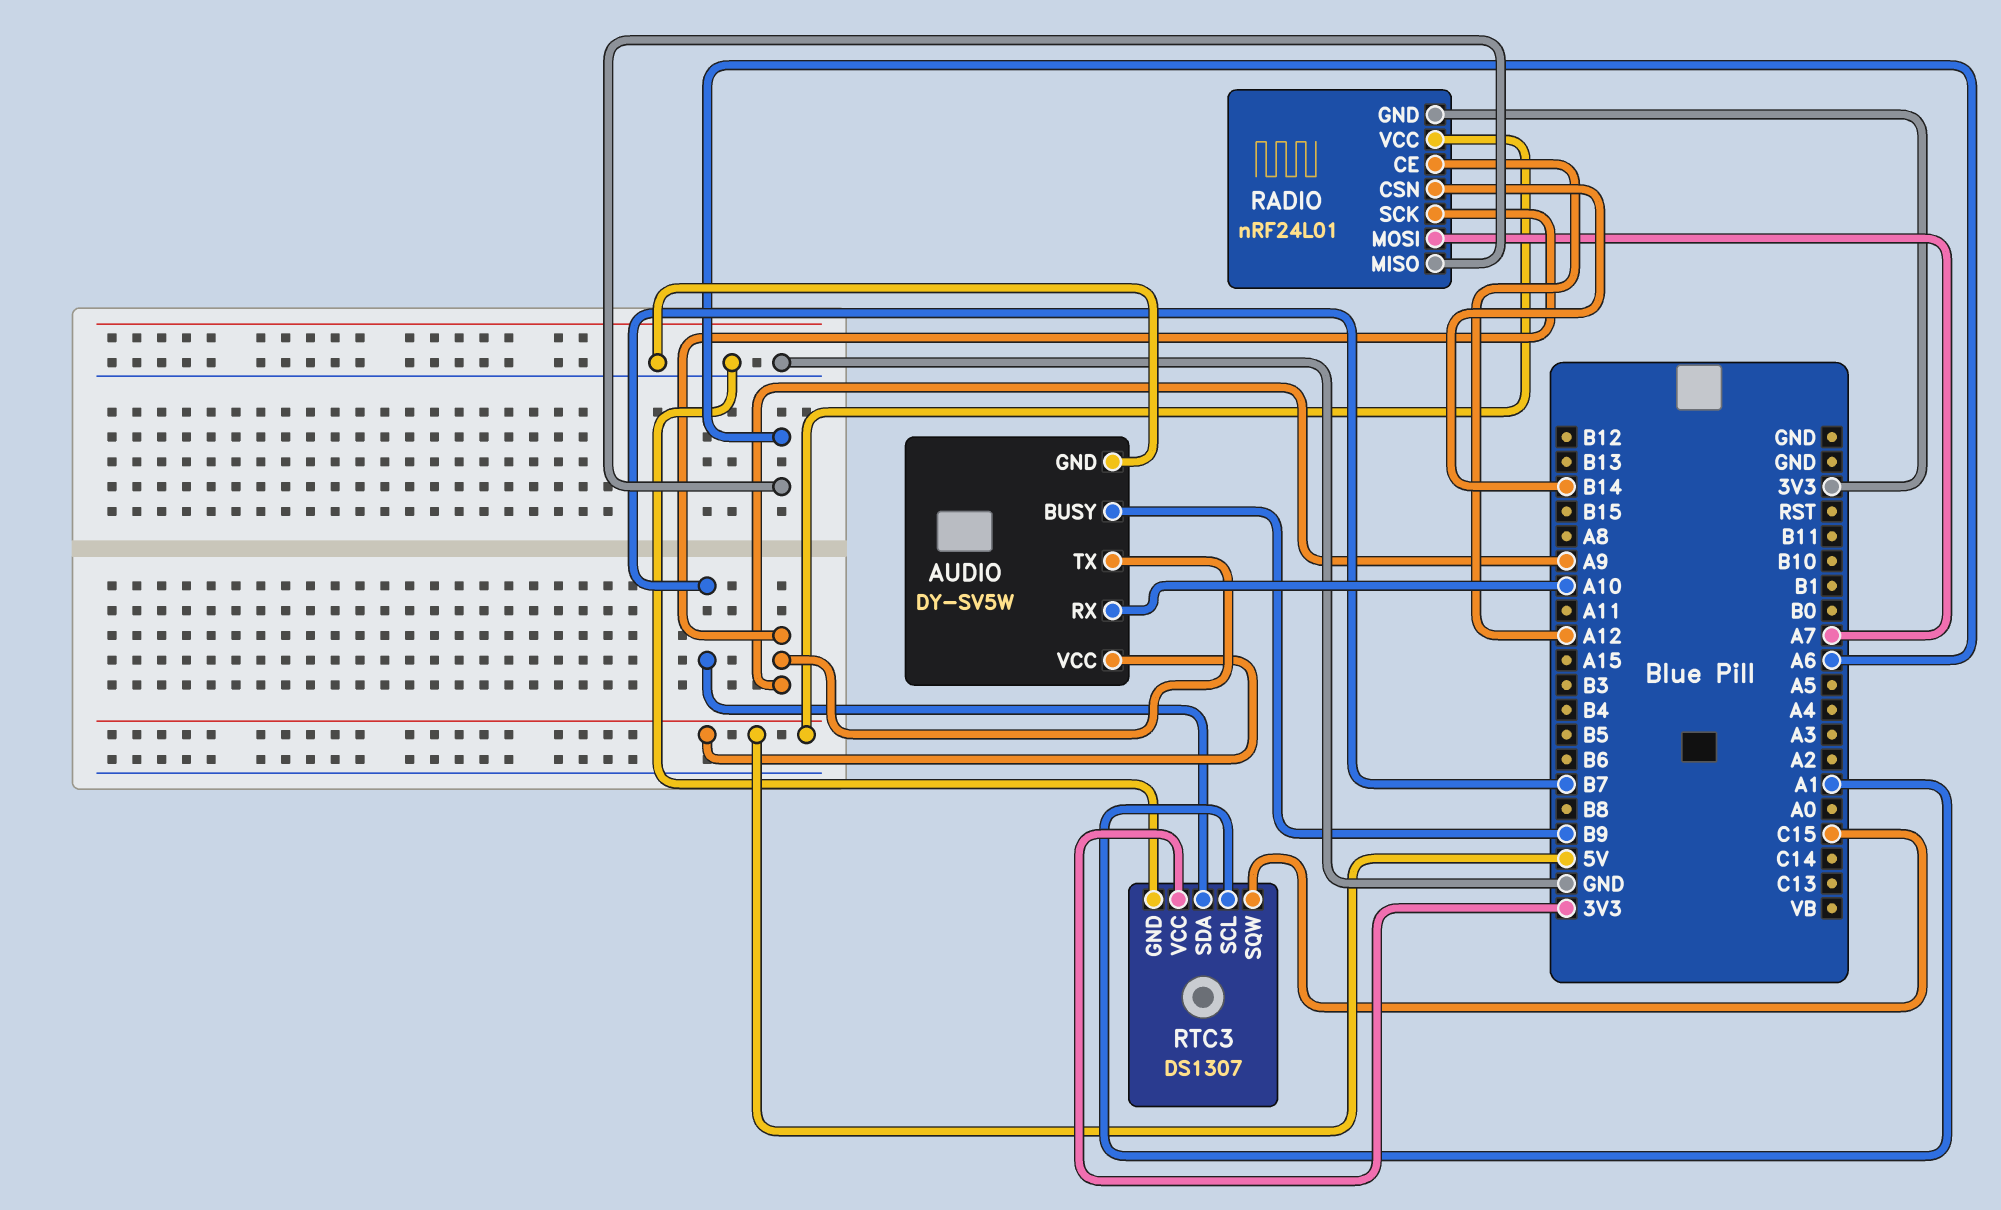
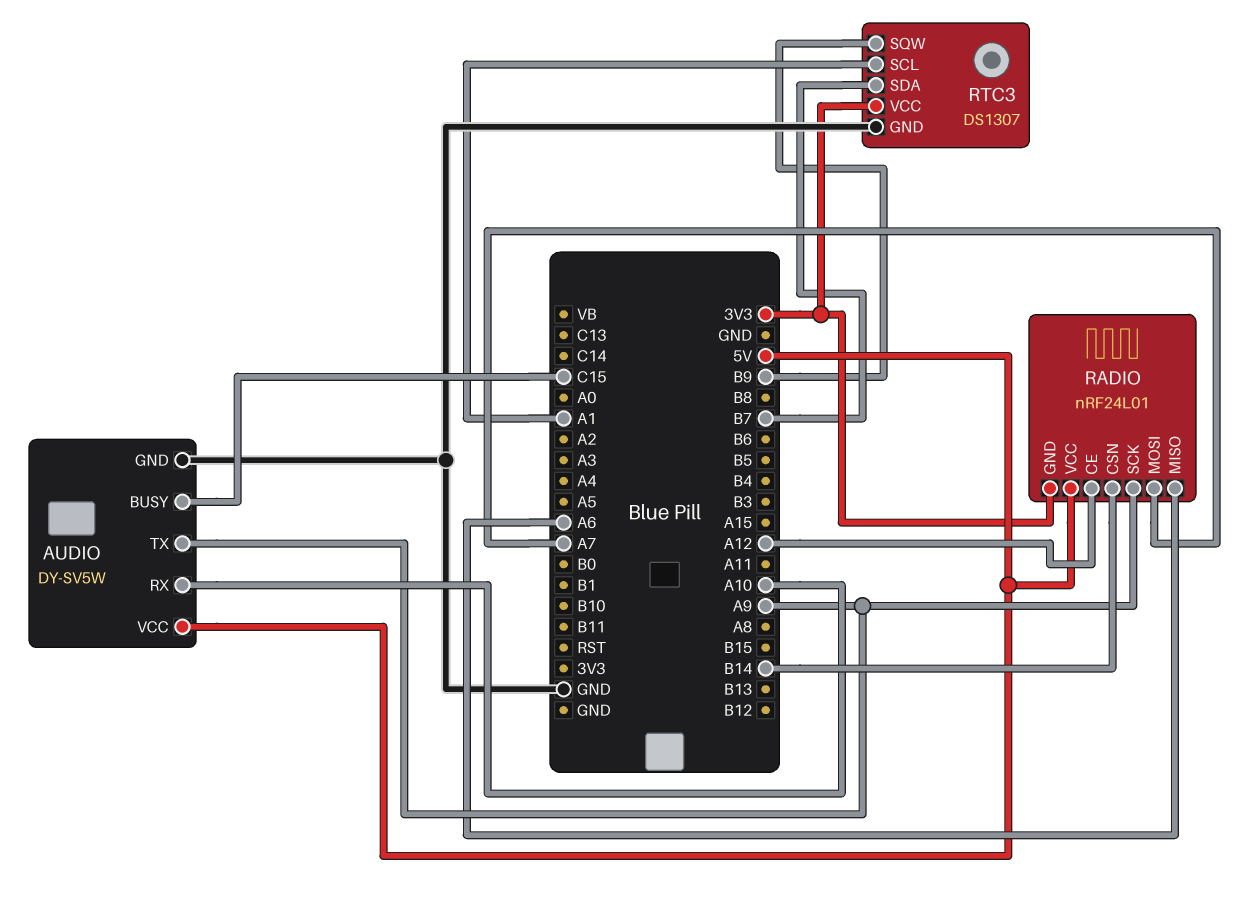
AUDIO pin BUSY: B9 -> C15
RTC3 pin SQW: C15 -> B9

